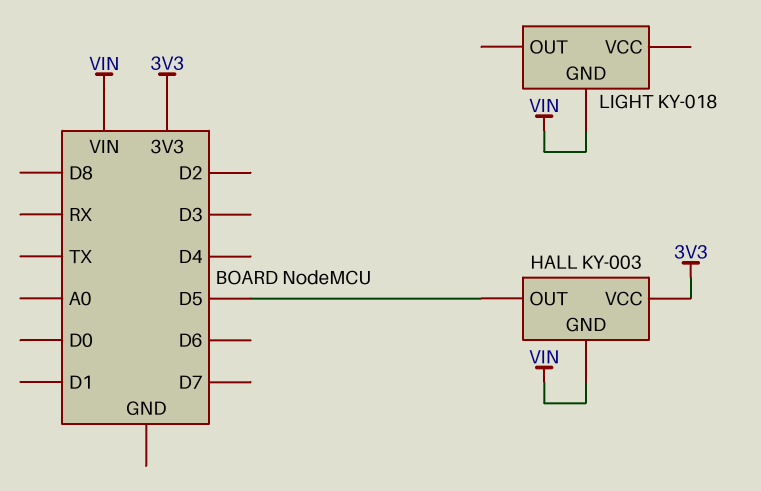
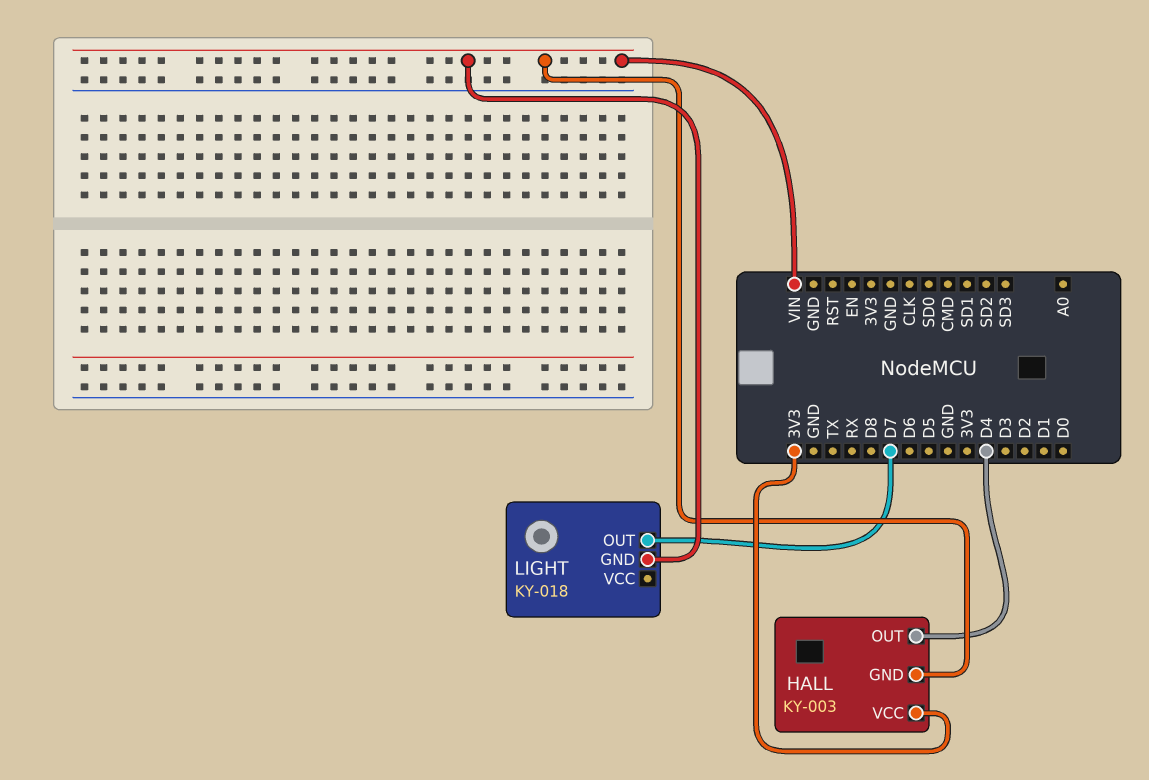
HALL pin OUT: D5 -> D4
LIGHT pin OUT: none -> D7

